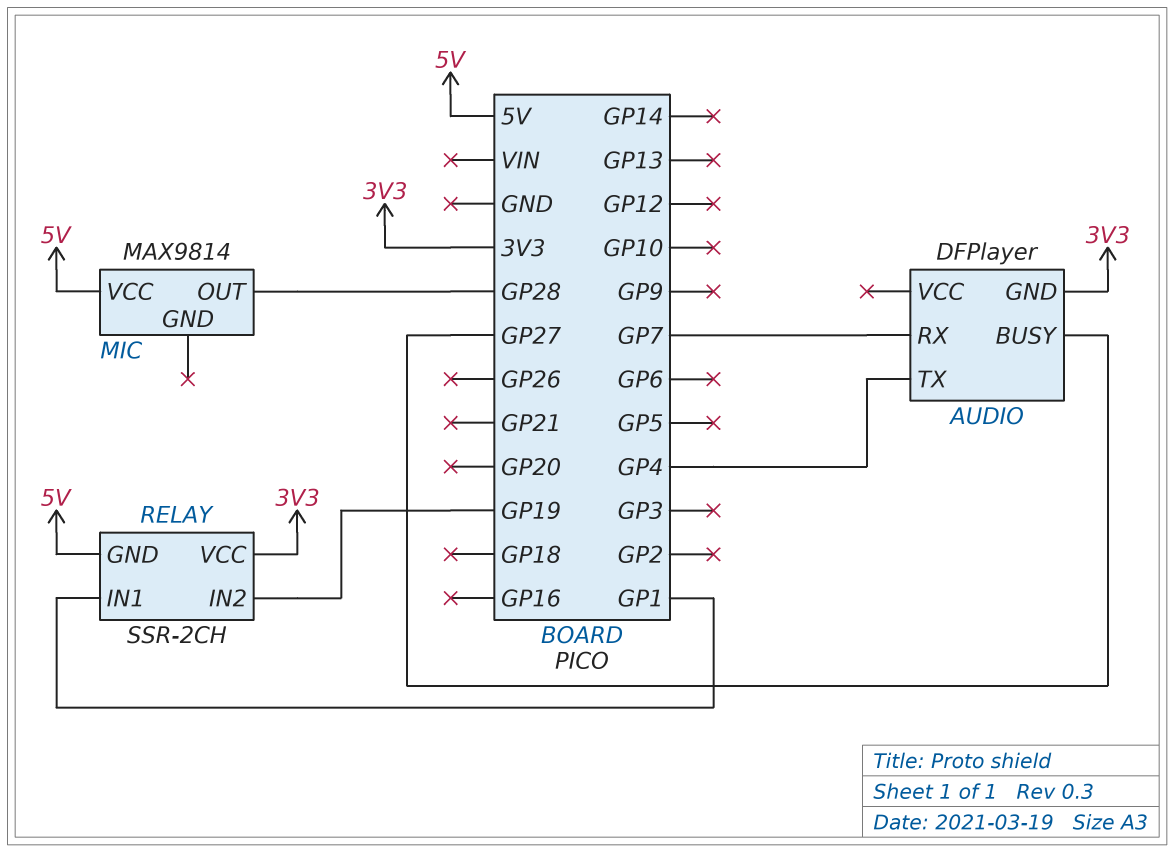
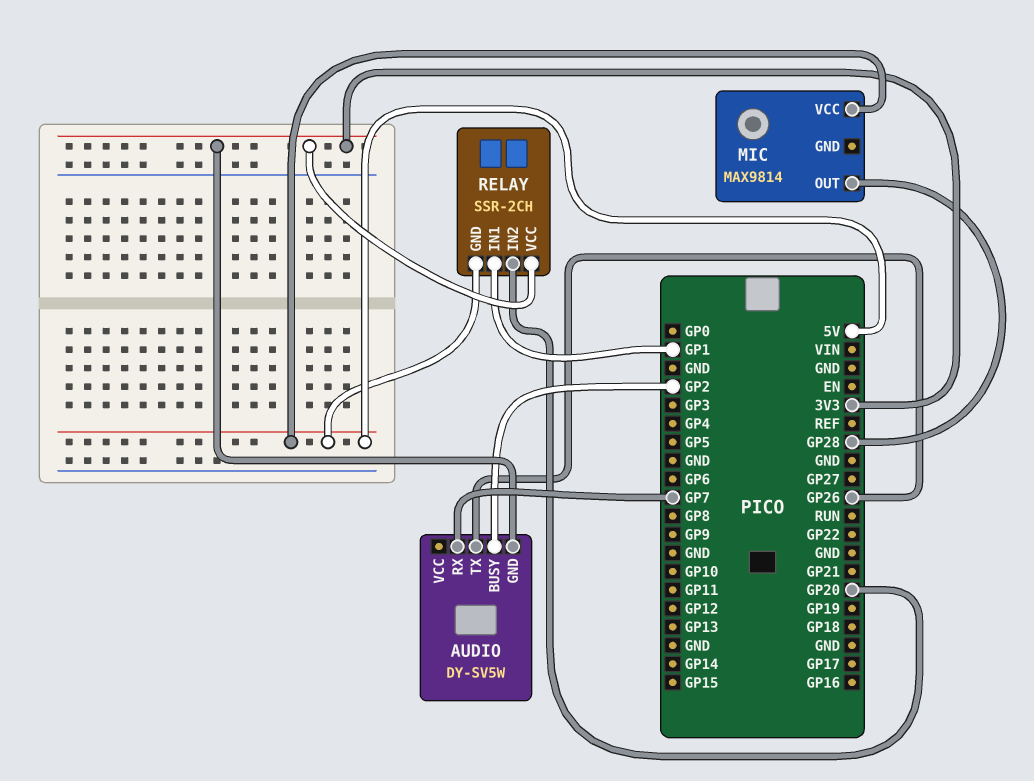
AUDIO: DFPlayer -> DY-SV5W
AUDIO pin BUSY: GP27 -> GP2
AUDIO pin TX: GP4 -> GP26
RELAY pin IN2: GP19 -> GP20

